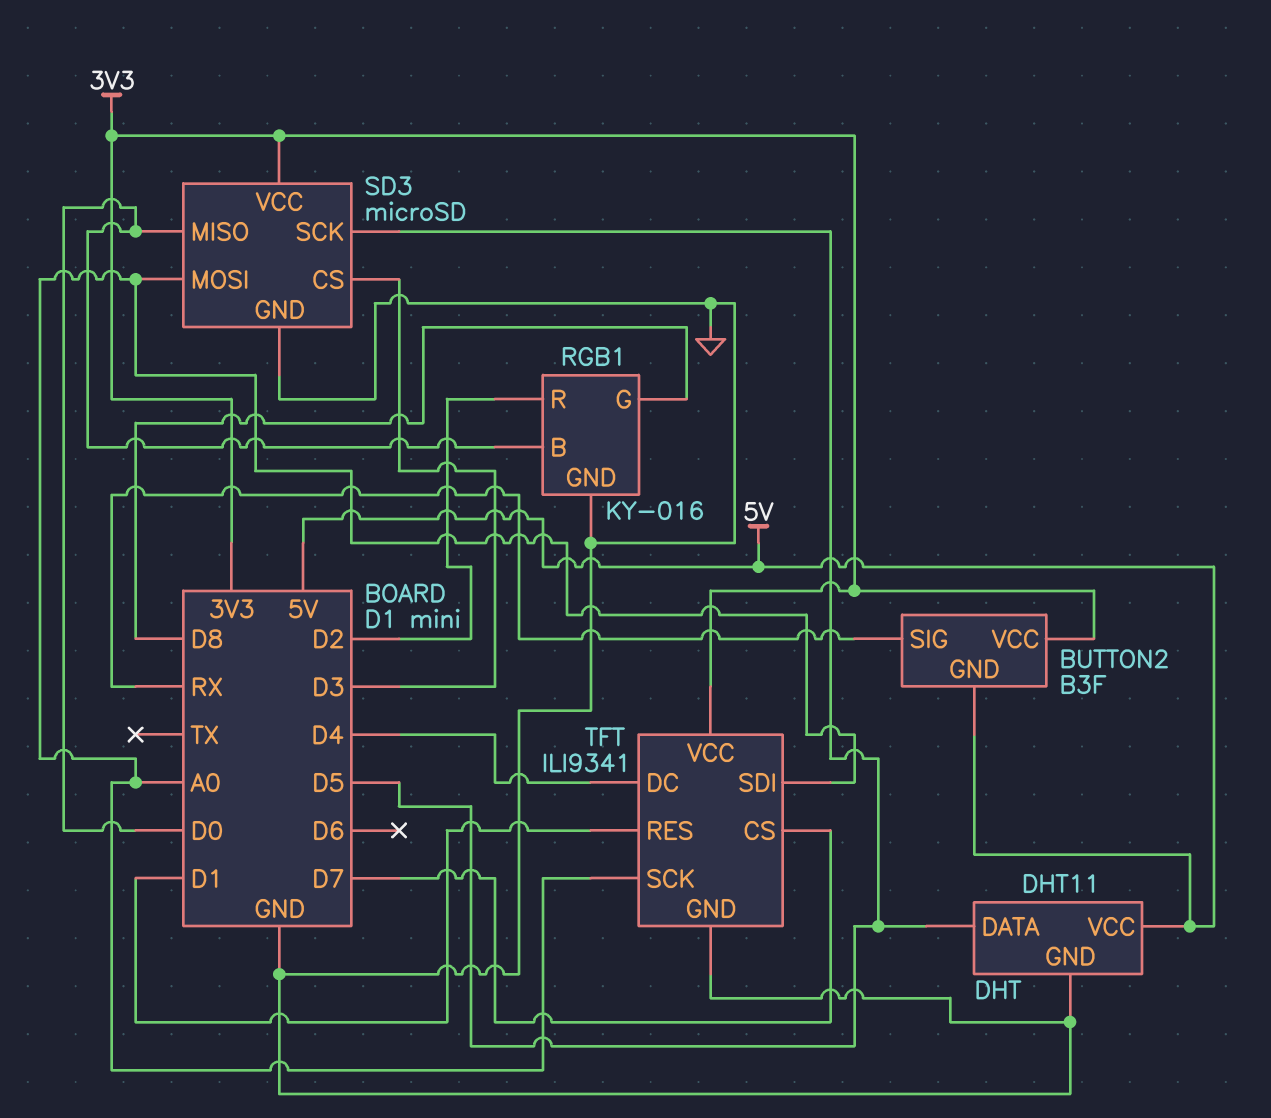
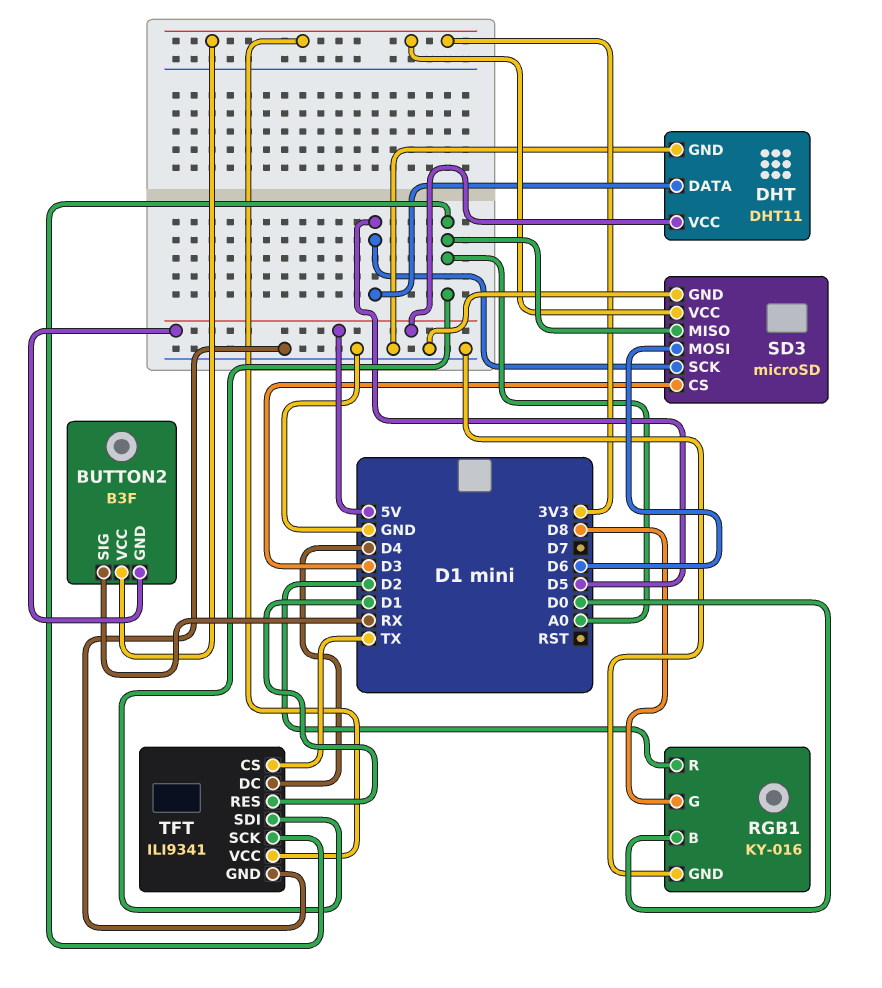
SD3 pin MISO: D0 -> A0
SD3 pin MOSI: A0 -> D6
TFT pin CS: D7 -> TX

